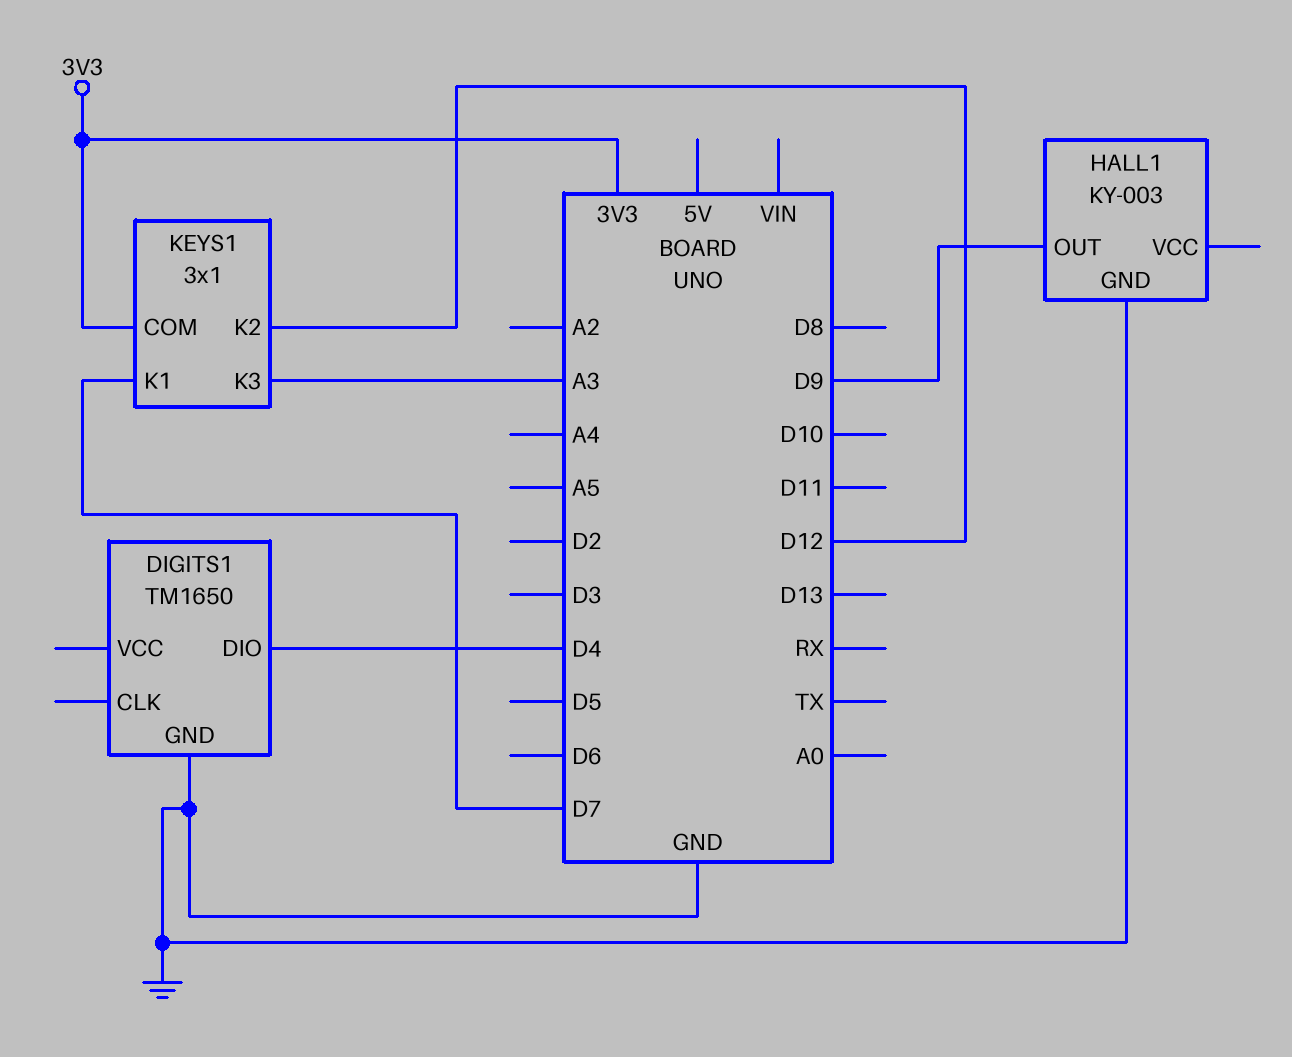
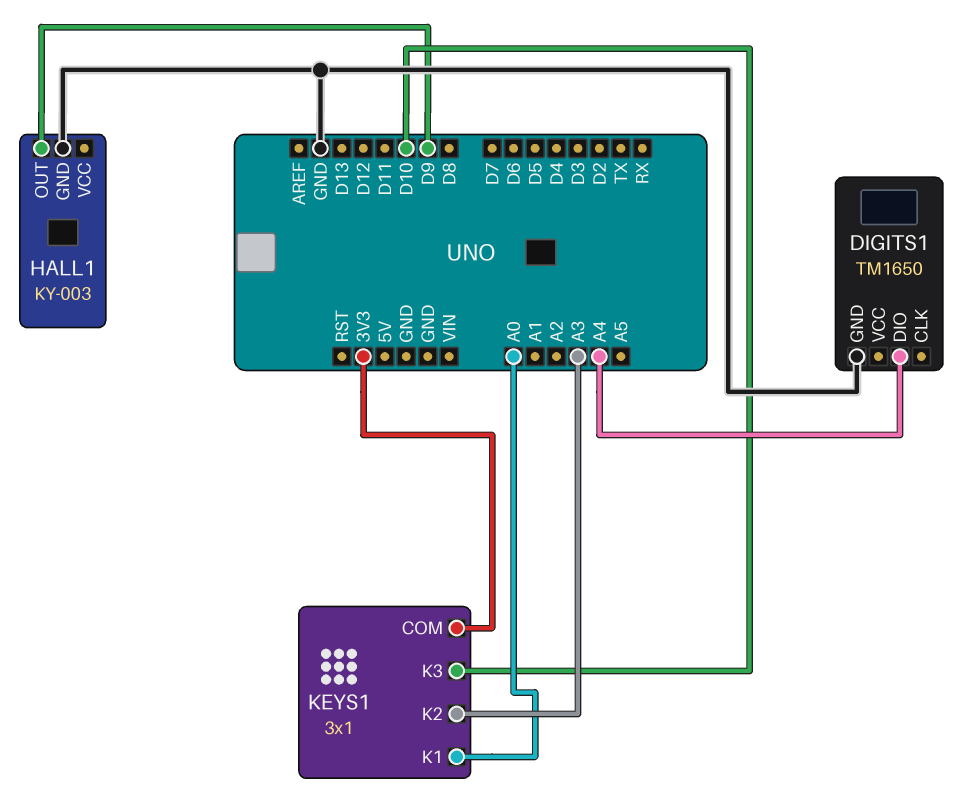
DIGITS1 pin DIO: D4 -> A4
KEYS1 pin K1: D7 -> A0
KEYS1 pin K2: D12 -> A3
KEYS1 pin K3: A3 -> D10

